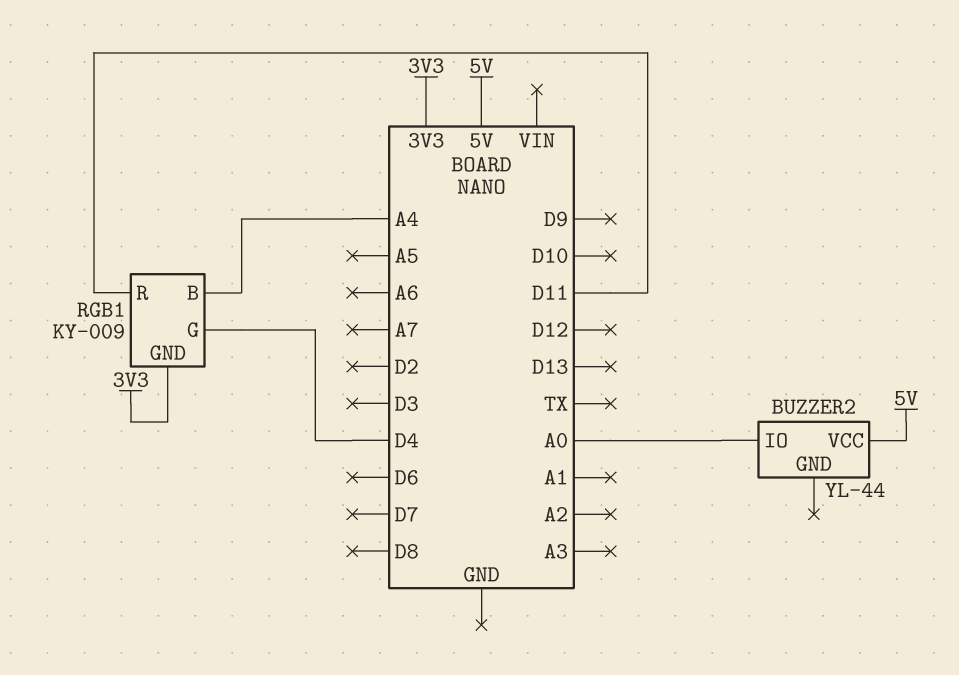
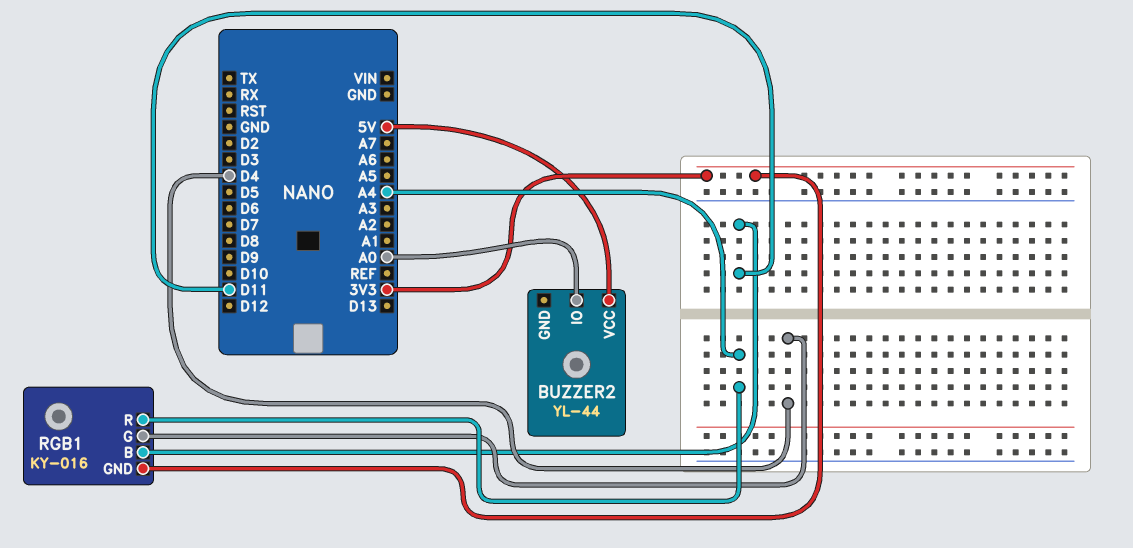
RGB1: KY-009 -> KY-016
RGB1 pin B: A4 -> D11
RGB1 pin R: D11 -> A4

